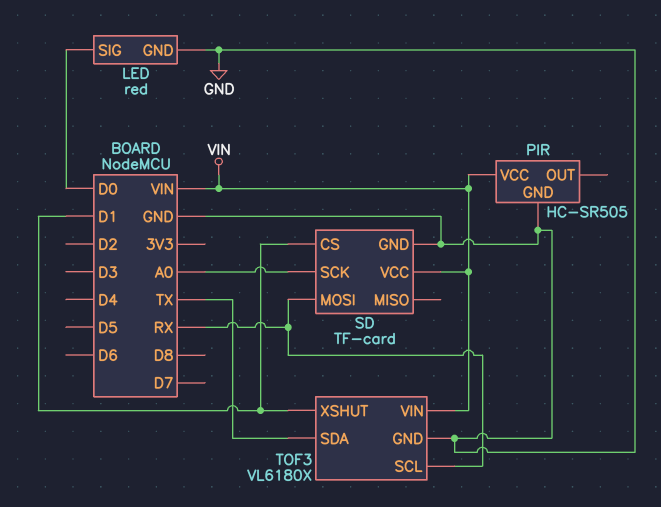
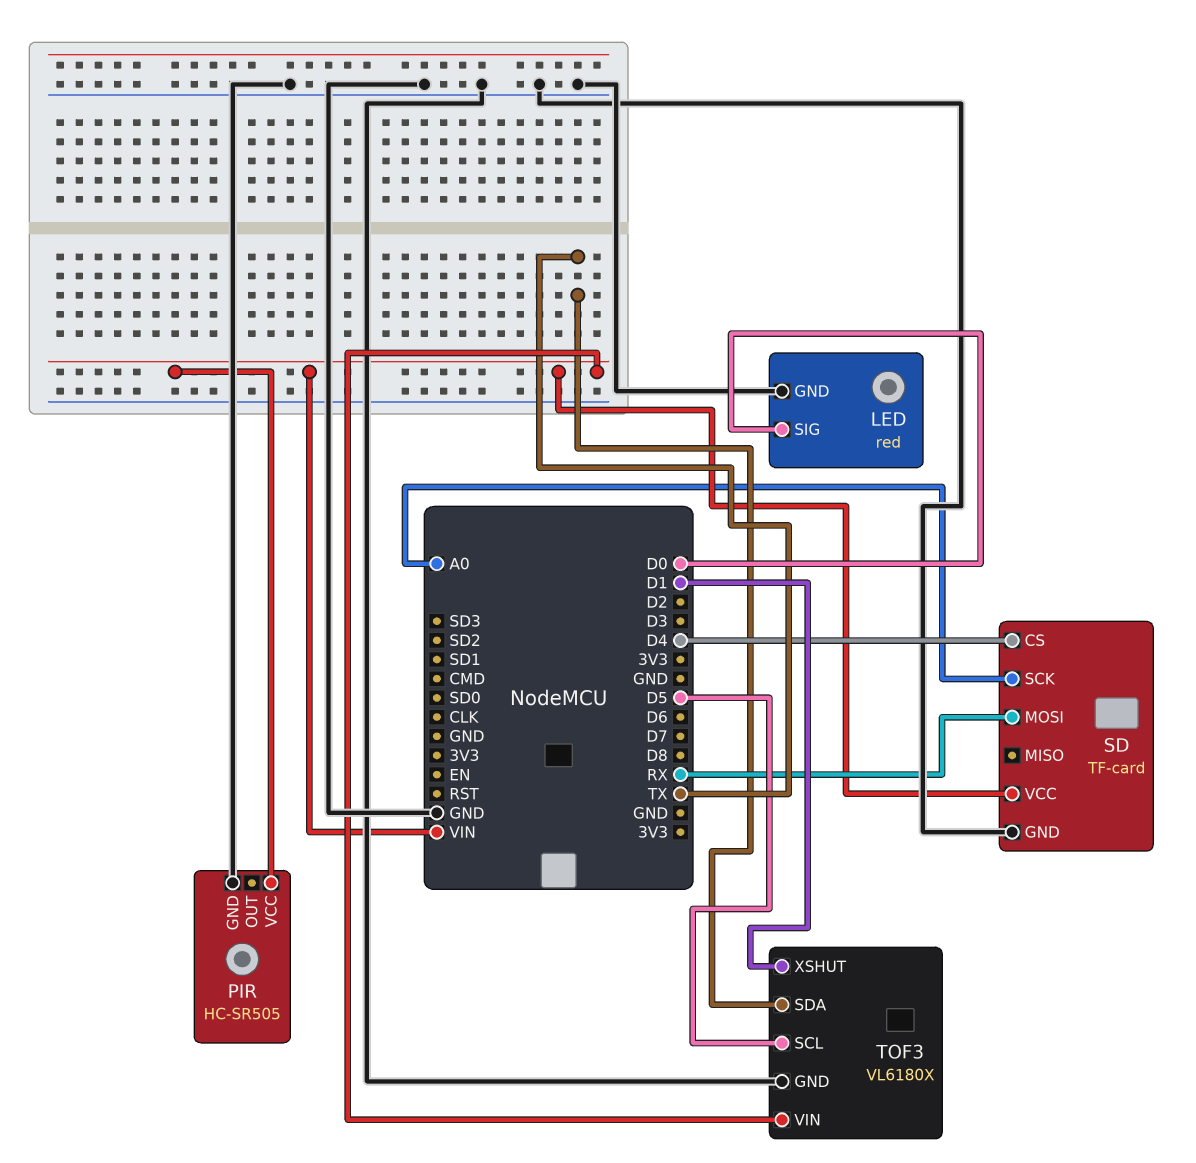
SD pin CS: D1 -> D4
TOF3 pin SCL: RX -> D5

